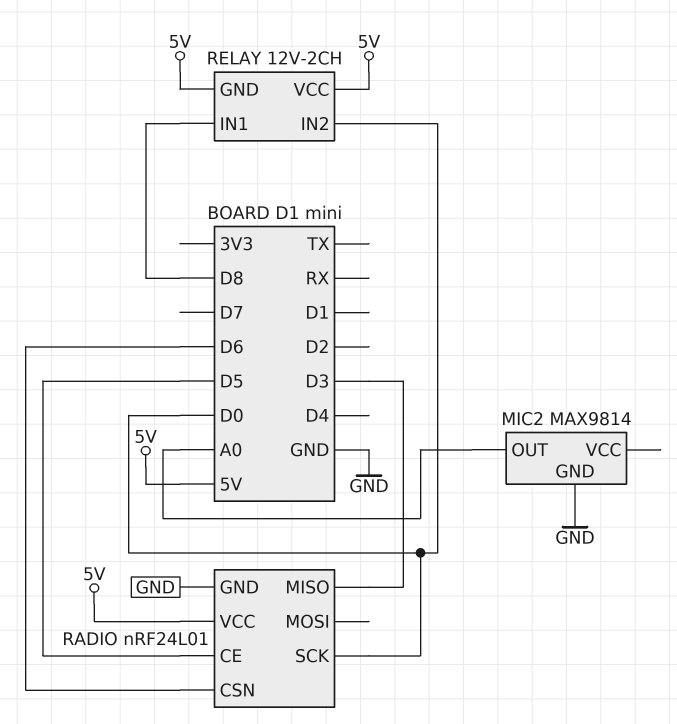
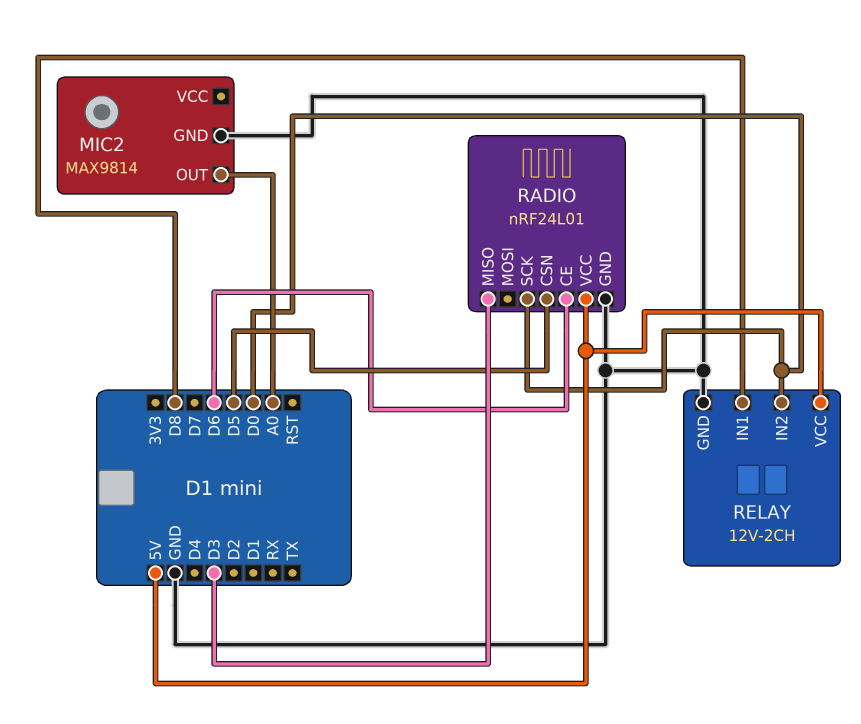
RADIO pin CE: D5 -> D6
RADIO pin CSN: D6 -> D5
RELAY pin GND: 5V -> GND

